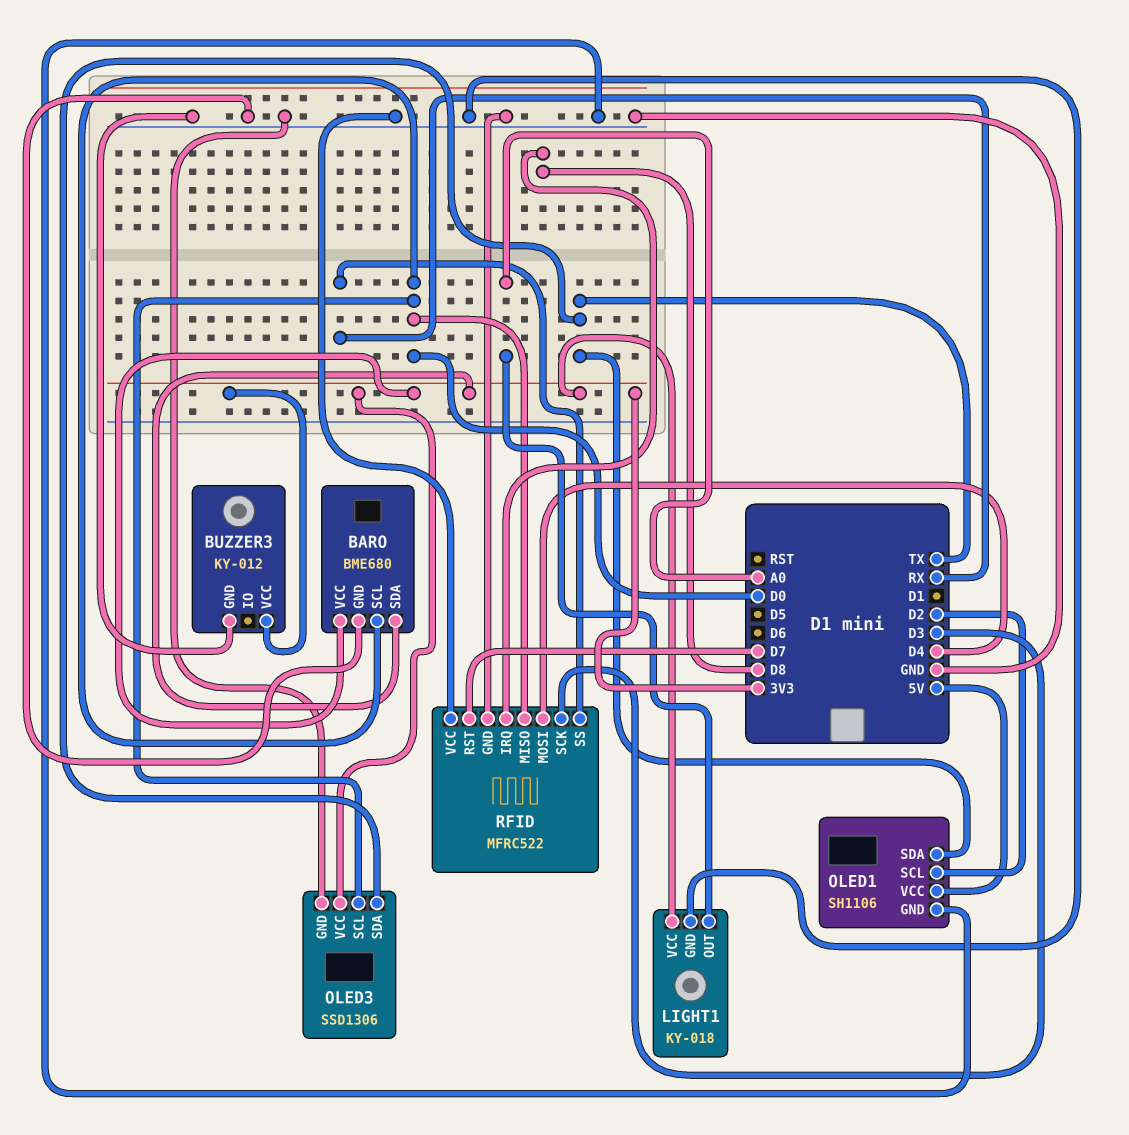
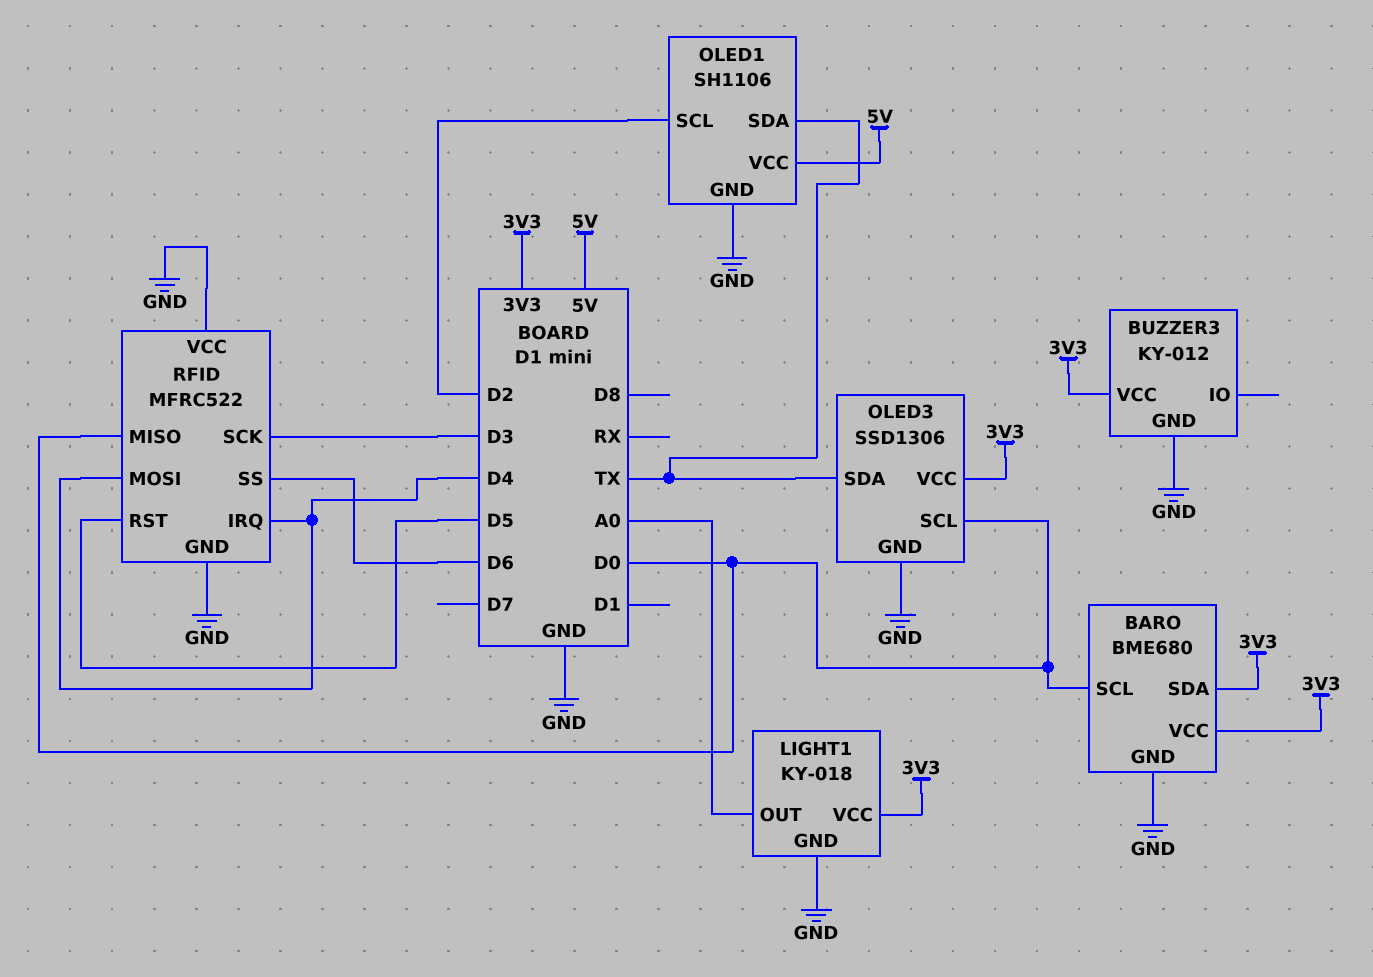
RFID pin IRQ: D8 -> D4
RFID pin RST: D7 -> D5
RFID pin SS: RX -> D6

